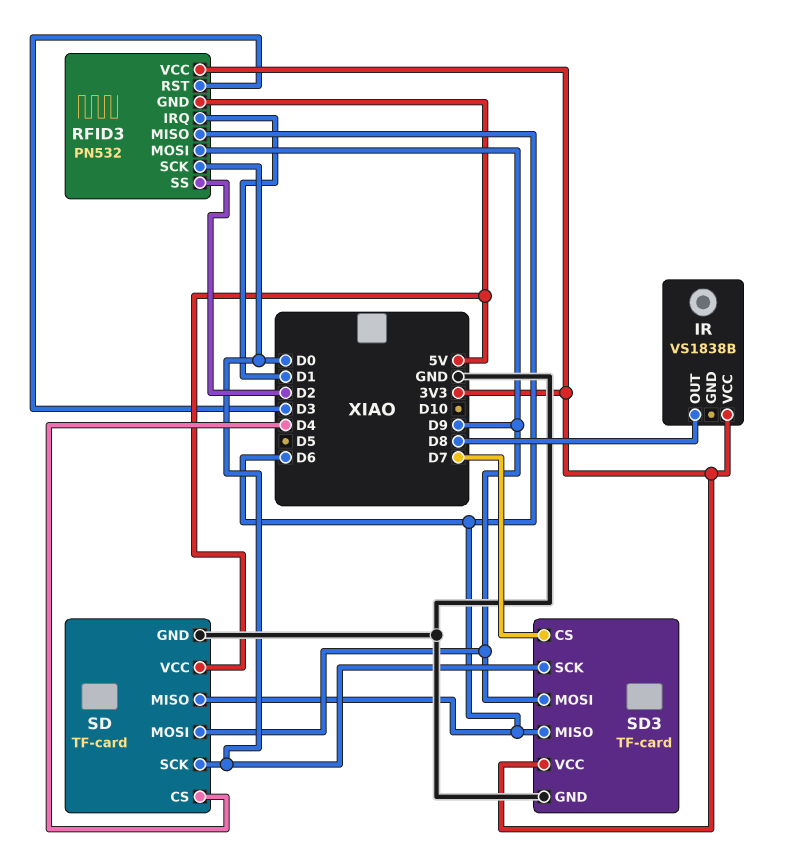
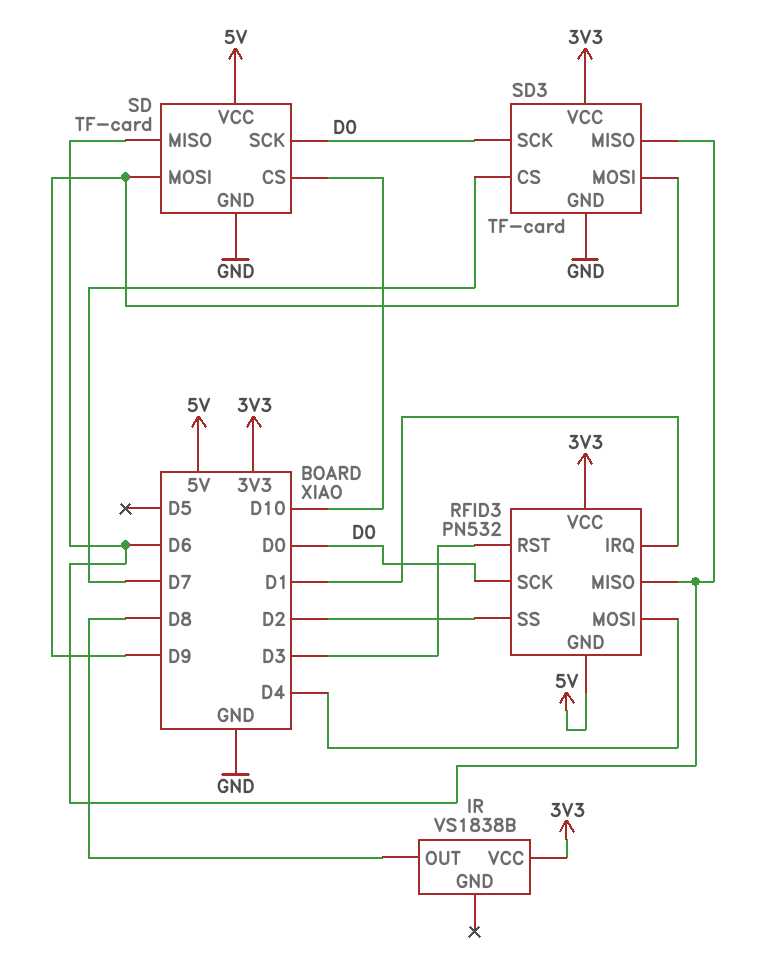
RFID3 pin MOSI: D9 -> D4
SD pin CS: D4 -> D10

